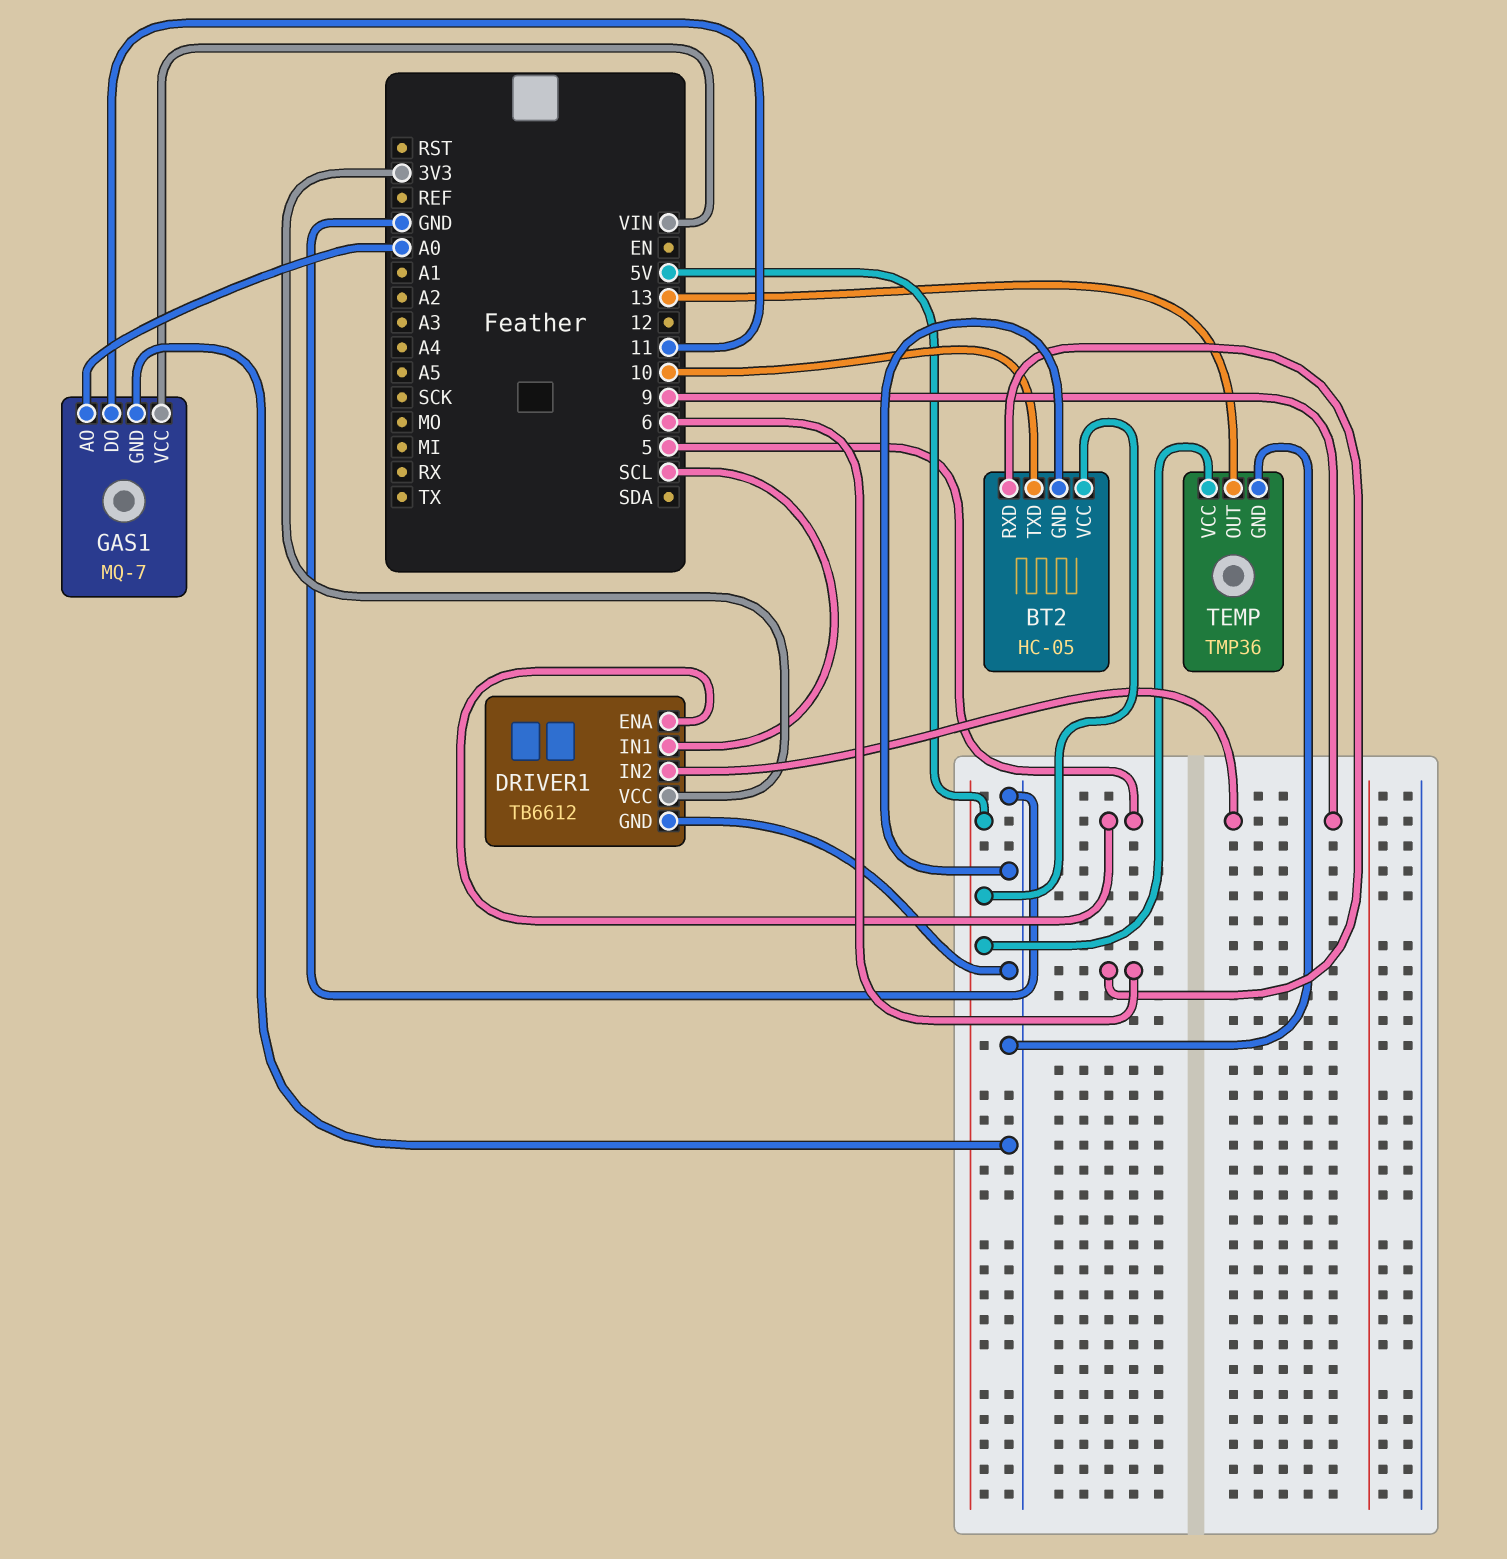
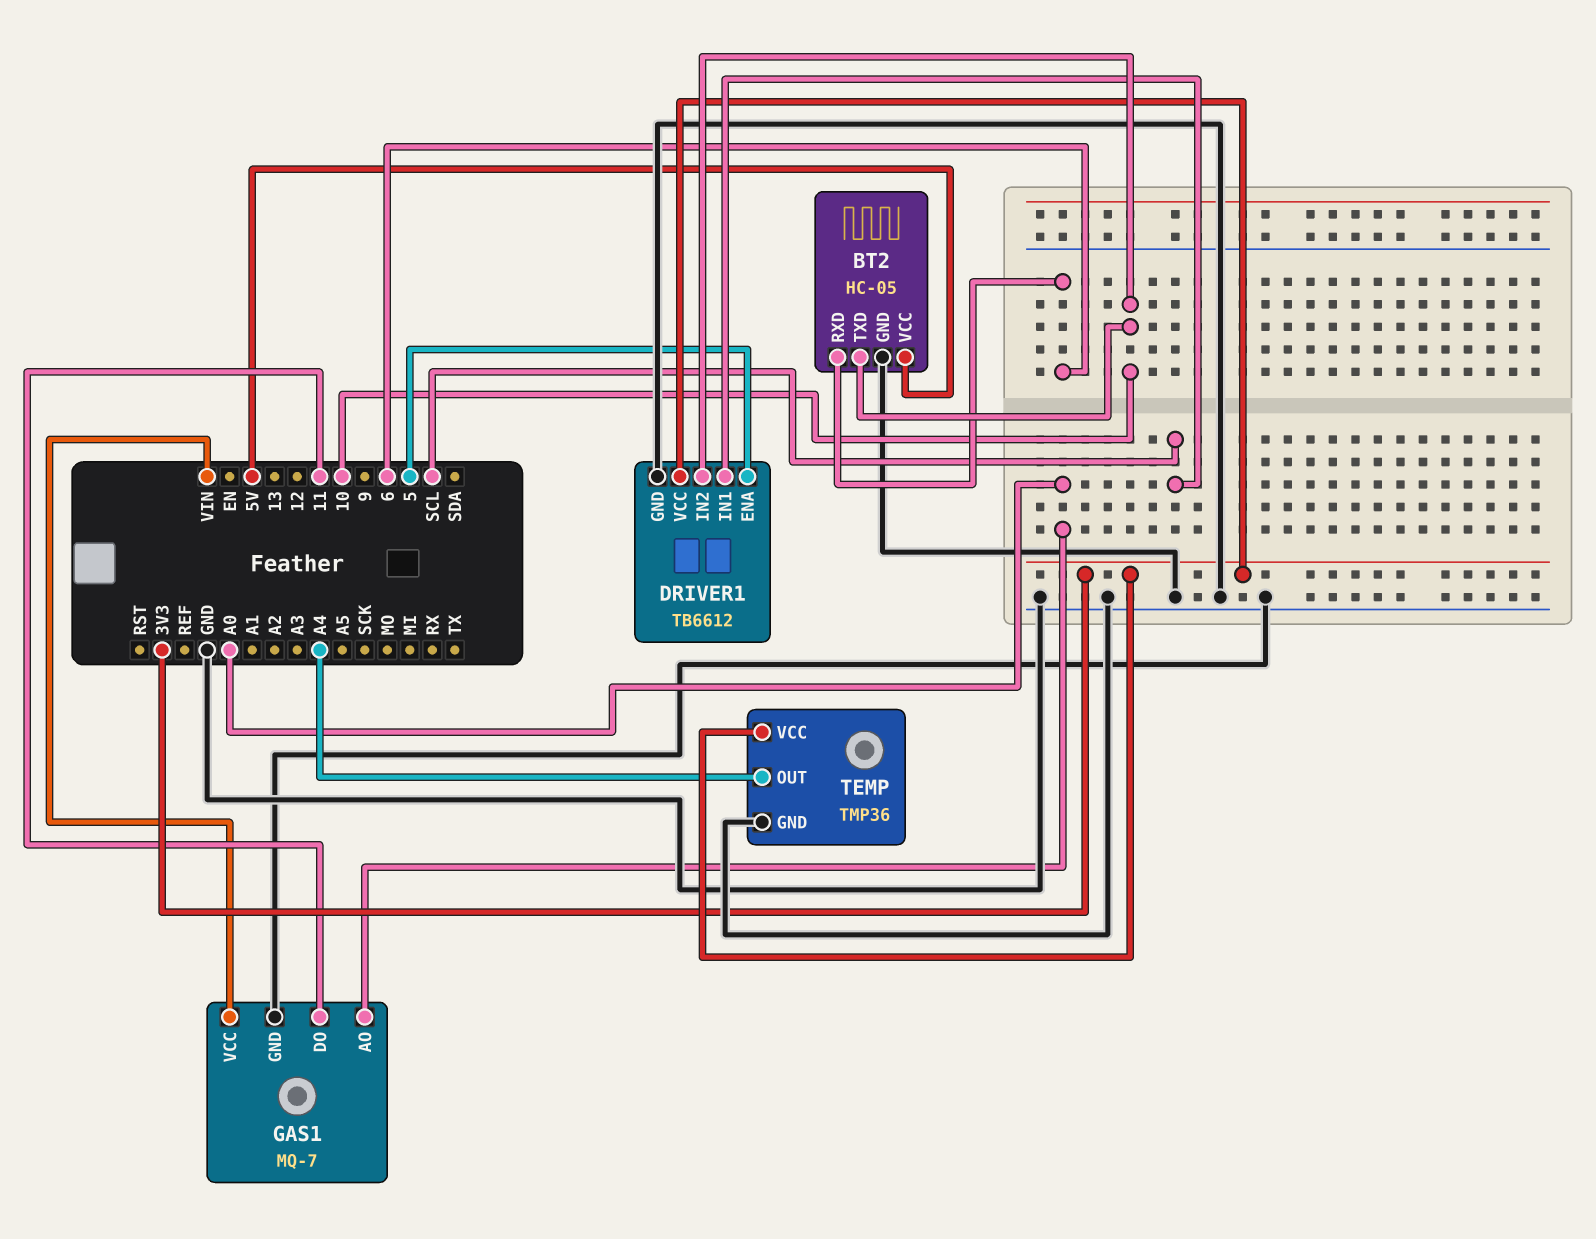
DRIVER1 pin IN2: 9 -> 10
TEMP pin OUT: 13 -> A4
TEMP pin VCC: 5V -> 3V3

